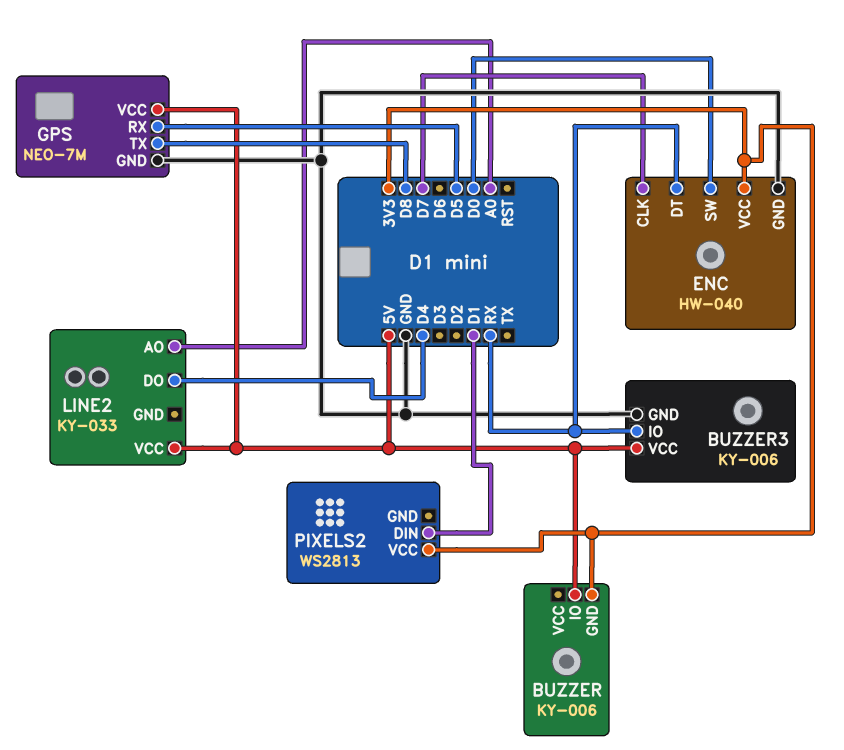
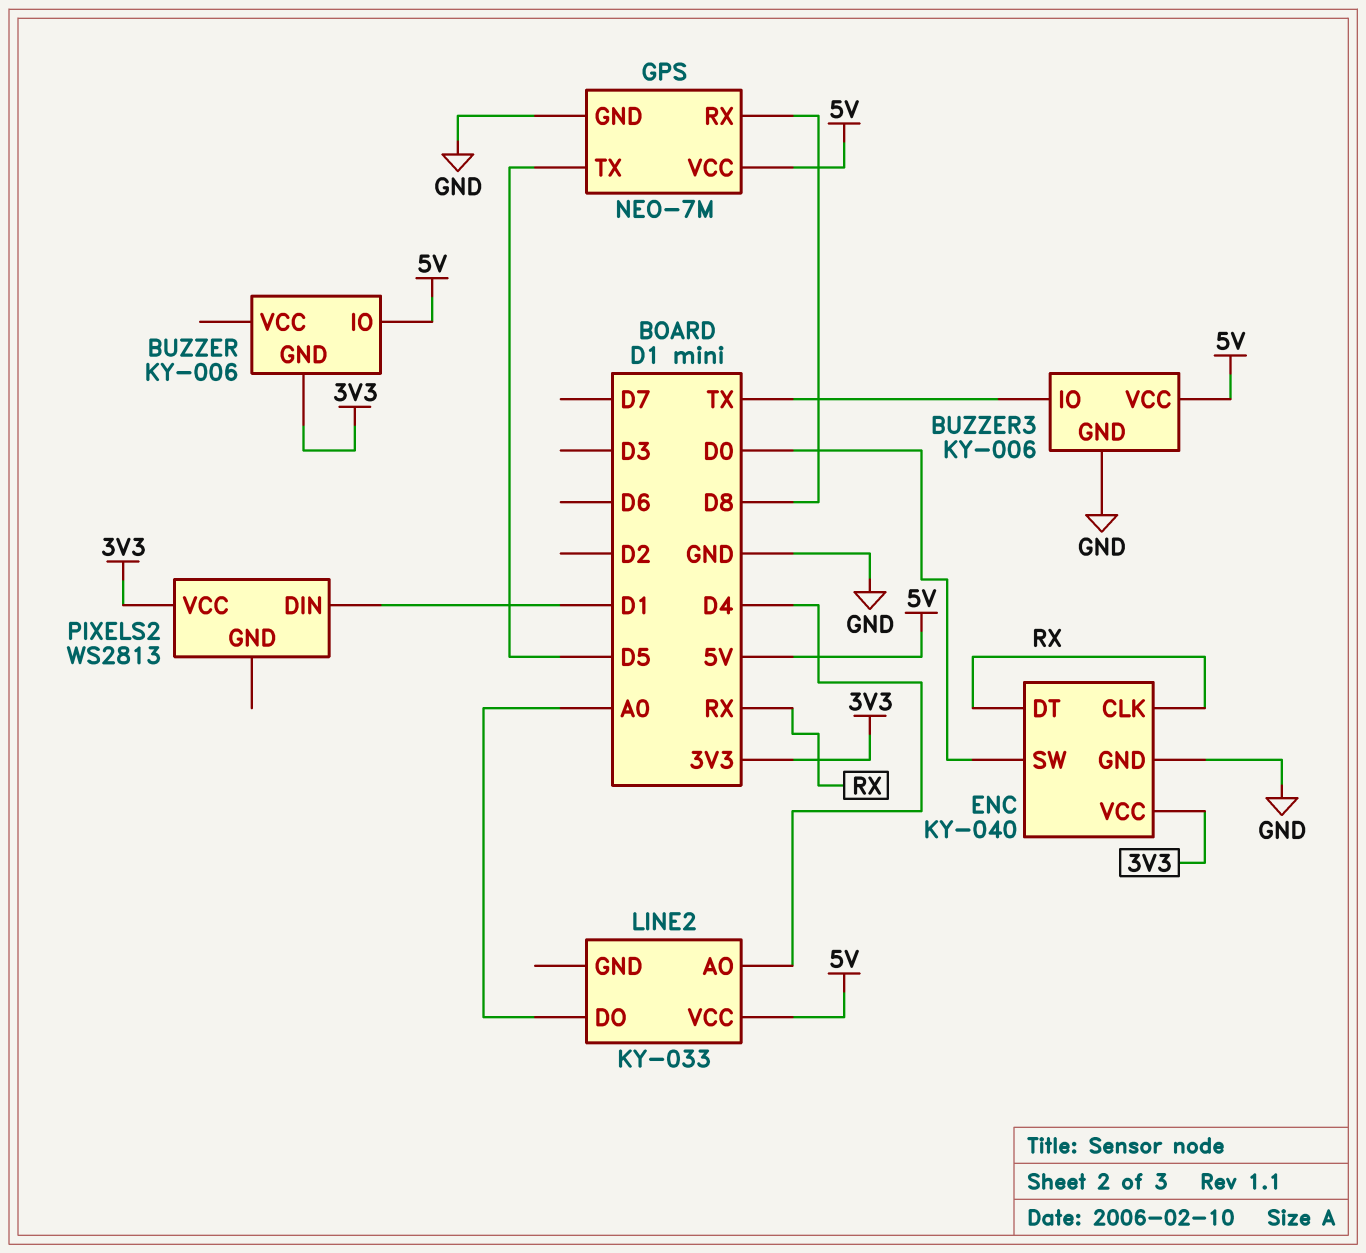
BUZZER3 pin IO: RX -> TX
ENC: HW-040 -> KY-040
ENC pin CLK: D7 -> RX
GPS pin RX: D5 -> D8
GPS pin TX: D8 -> D5
LINE2 pin AO: A0 -> D4
LINE2 pin DO: D4 -> A0

